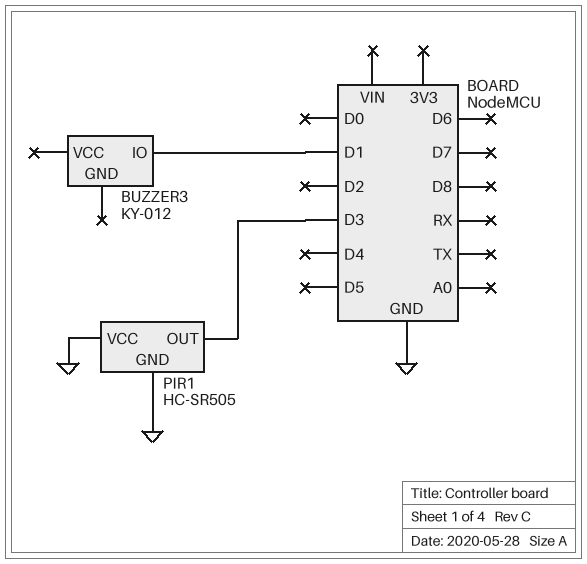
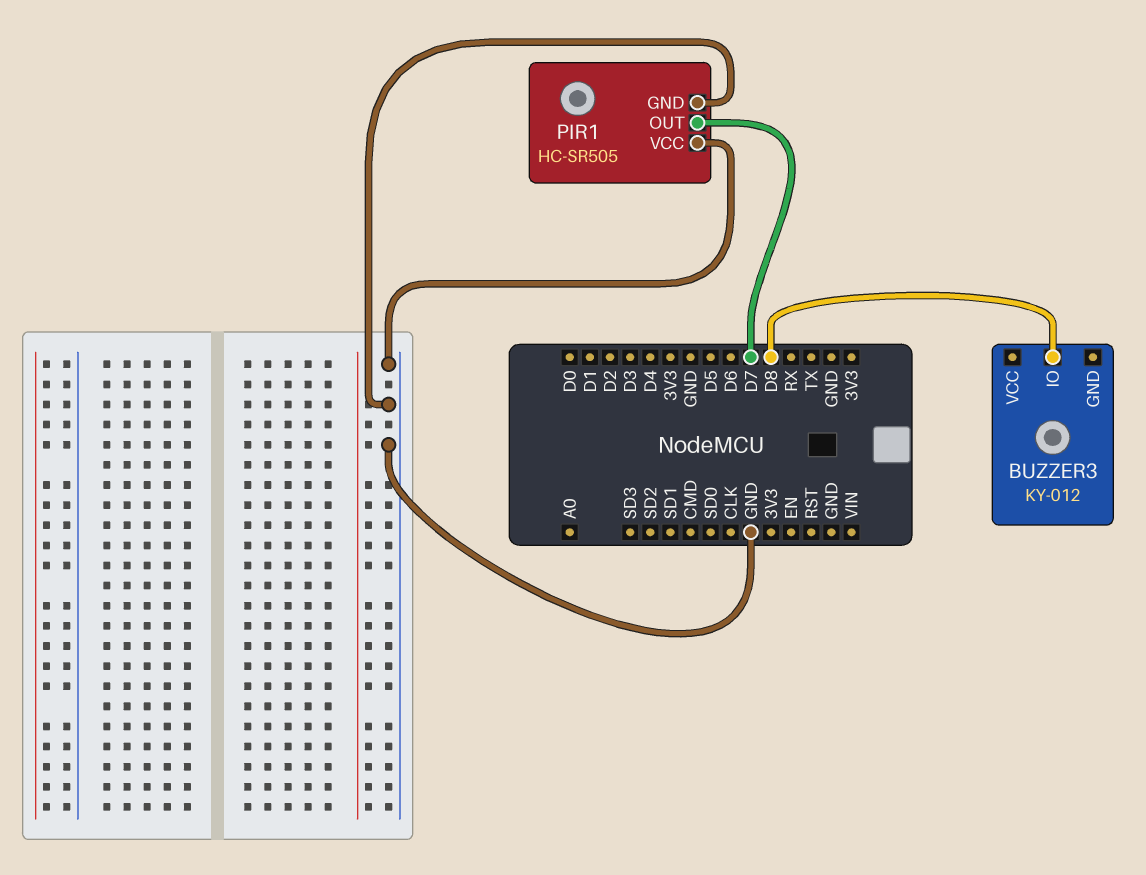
BUZZER3 pin IO: D1 -> D8
PIR1 pin OUT: D3 -> D7

